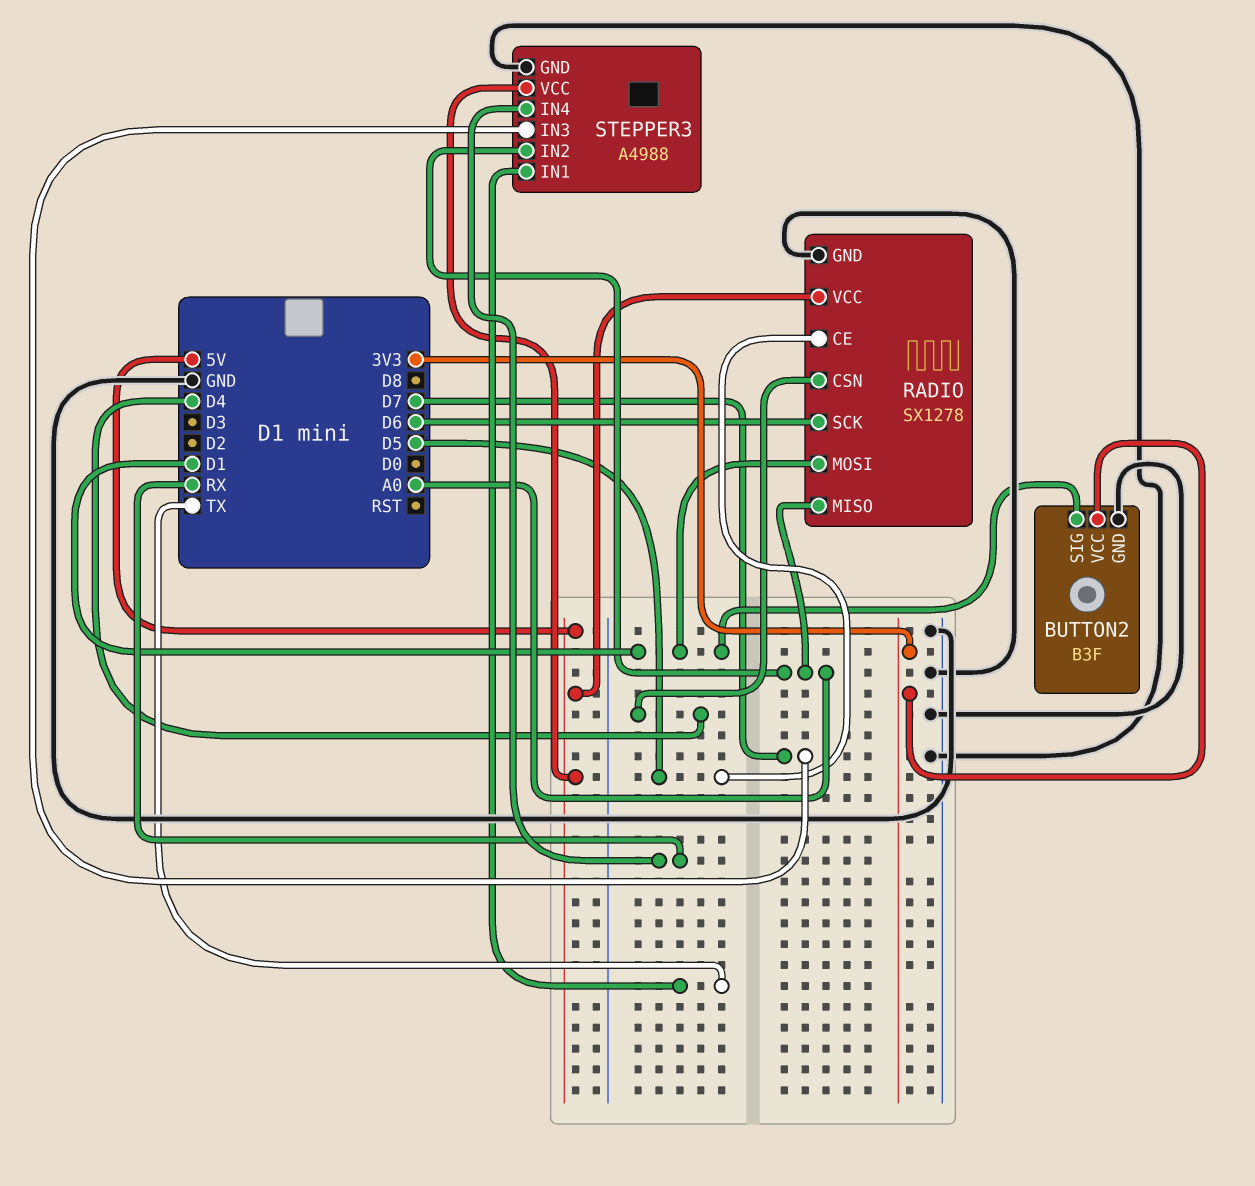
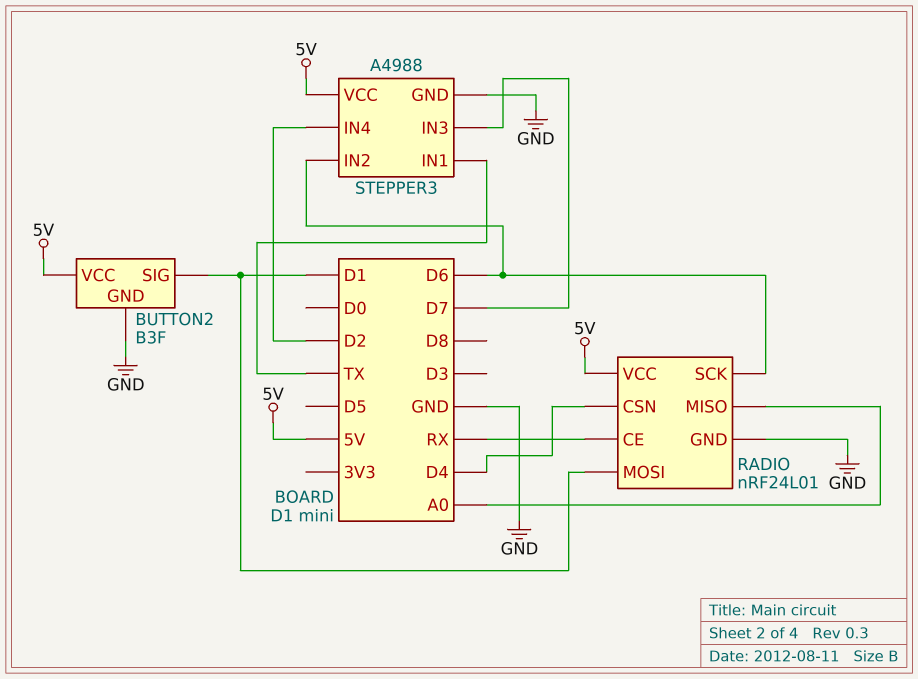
BUTTON2 pin VCC: 3V3 -> 5V
RADIO: SX1278 -> nRF24L01
RADIO pin CE: D5 -> RX
STEPPER3 pin IN2: A0 -> D6
STEPPER3 pin IN4: RX -> D2

